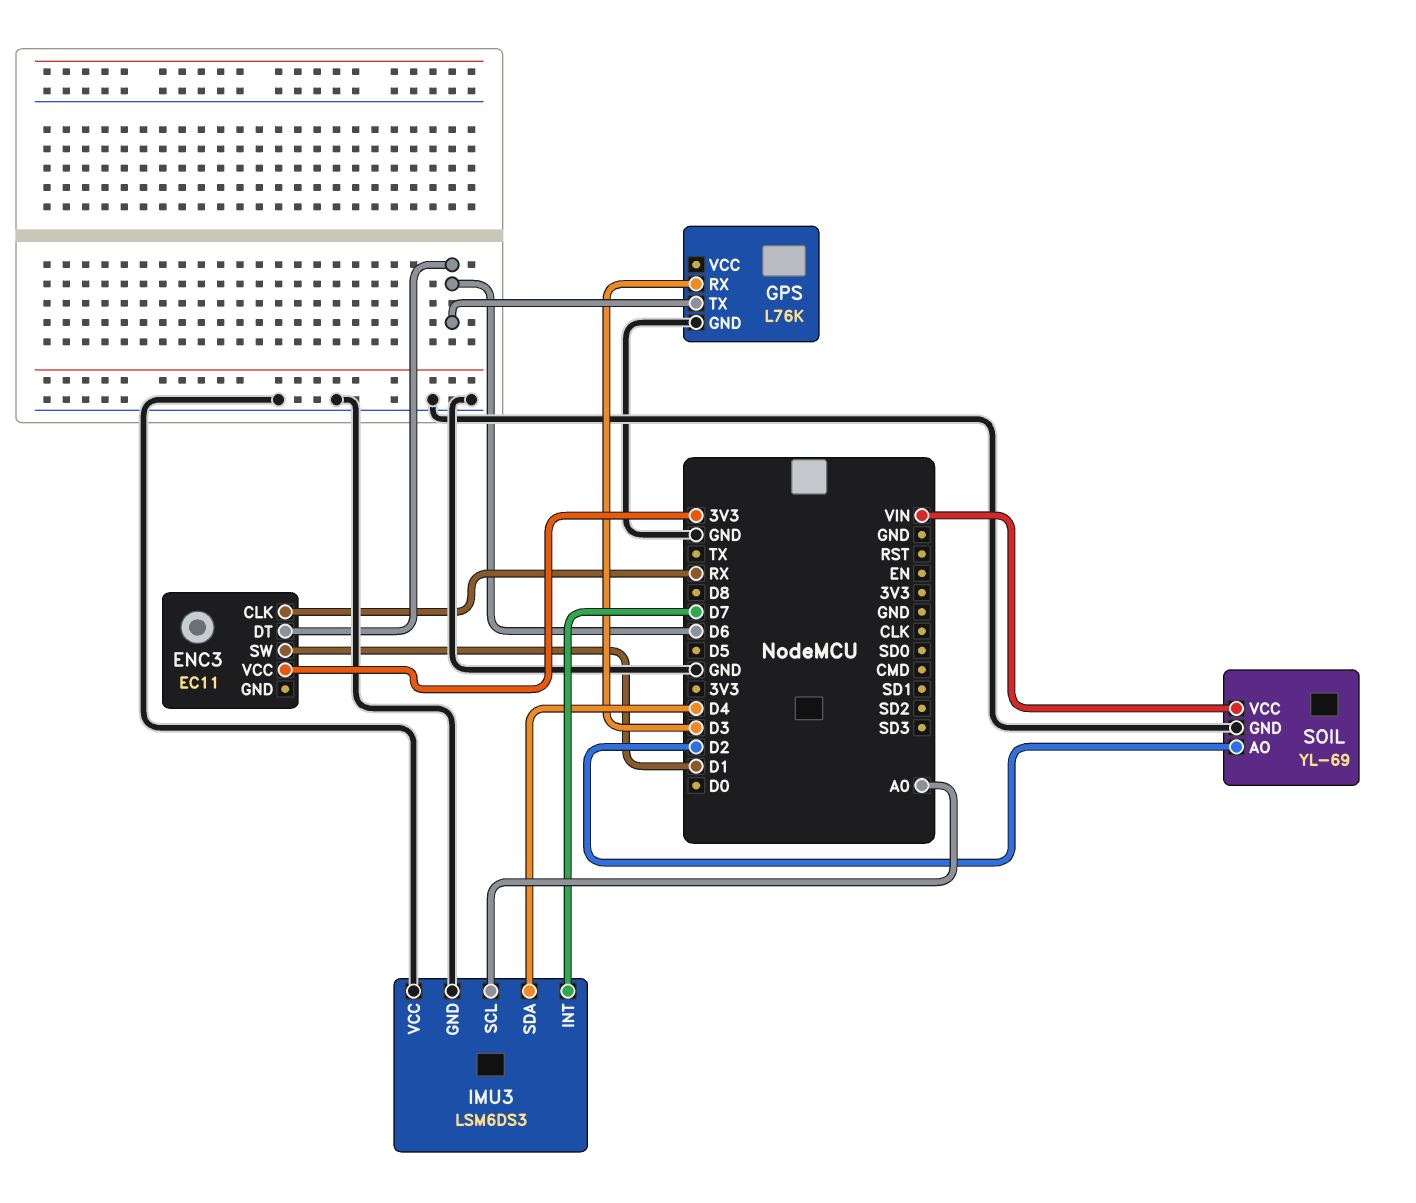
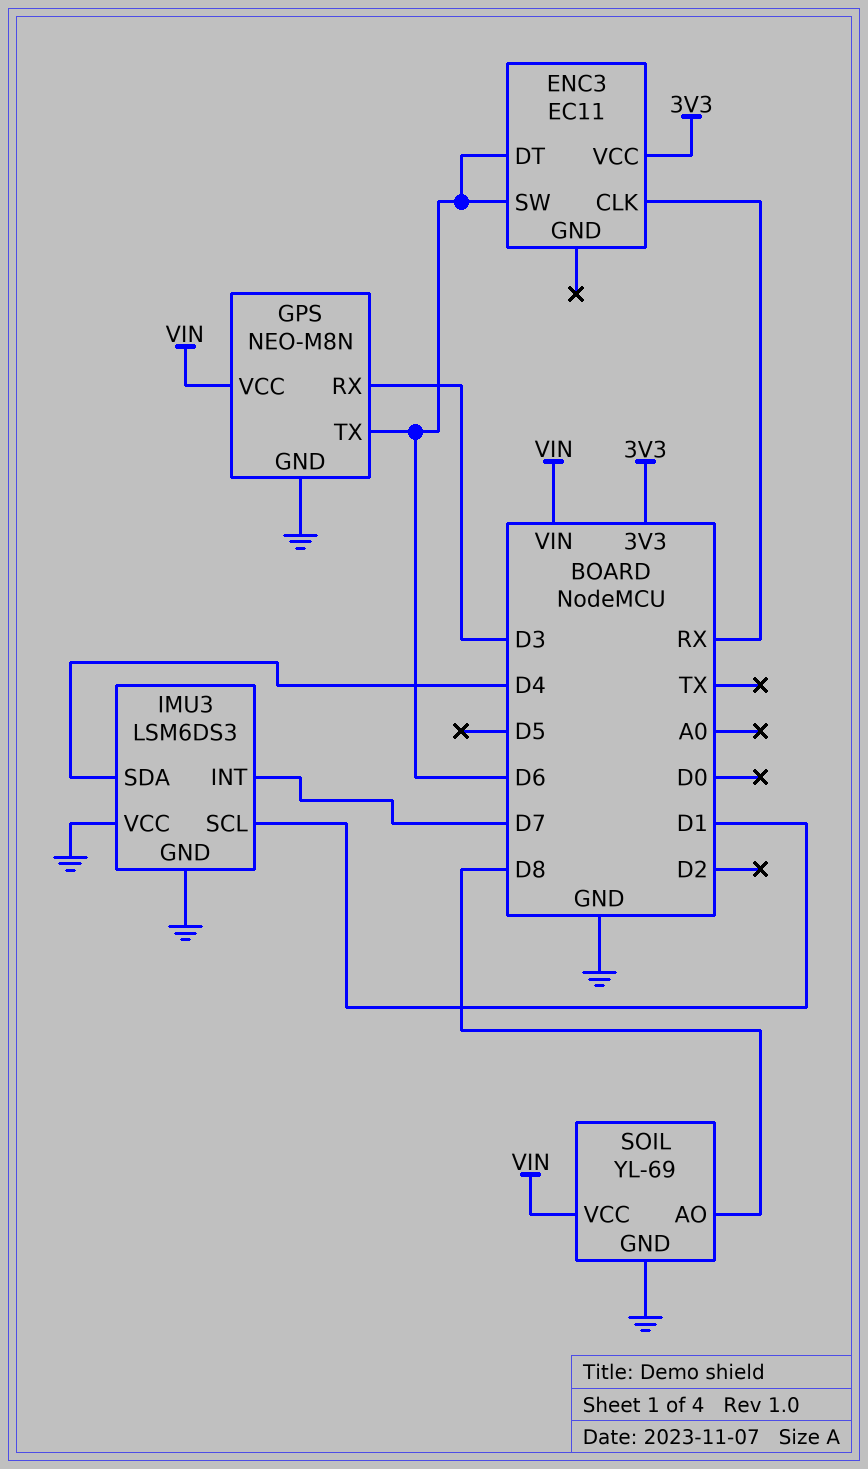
ENC3 pin SW: D1 -> D6
GPS: L76K -> NEO-M8N
GPS pin VCC: none -> VIN
IMU3 pin SCL: A0 -> D1
SOIL pin AO: D2 -> D8

